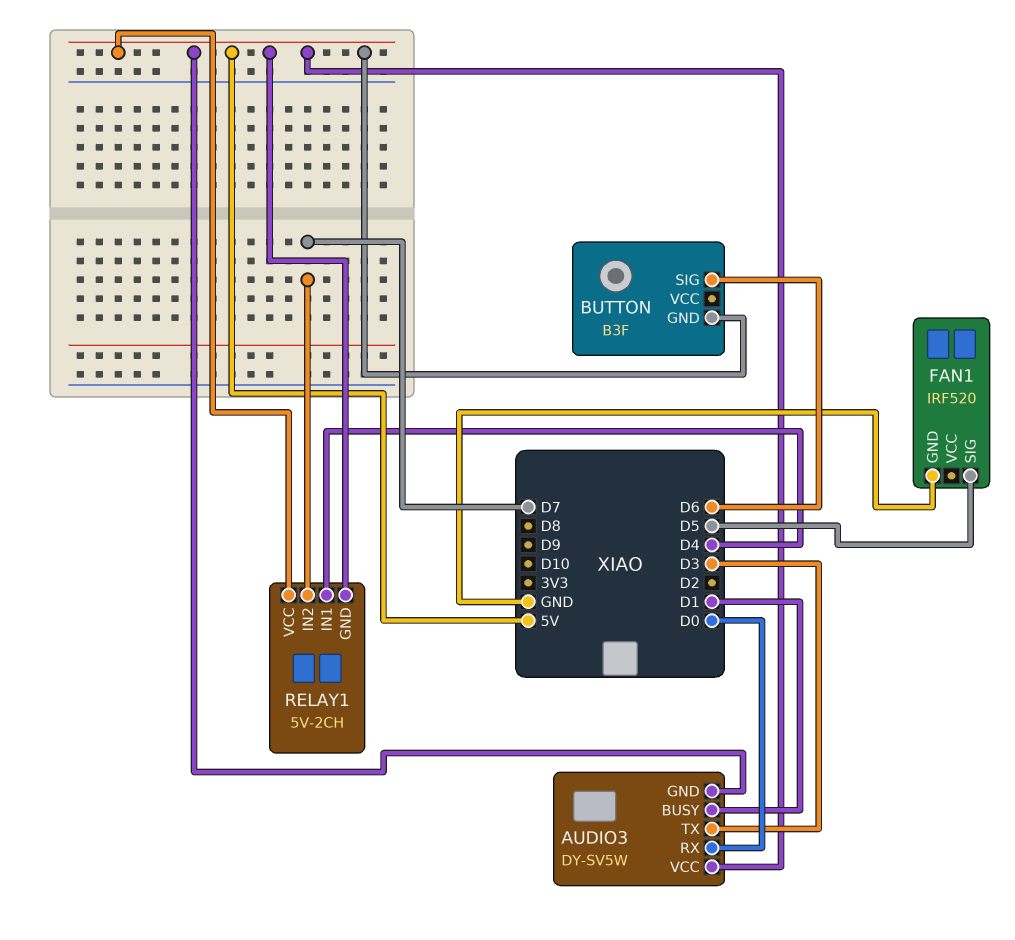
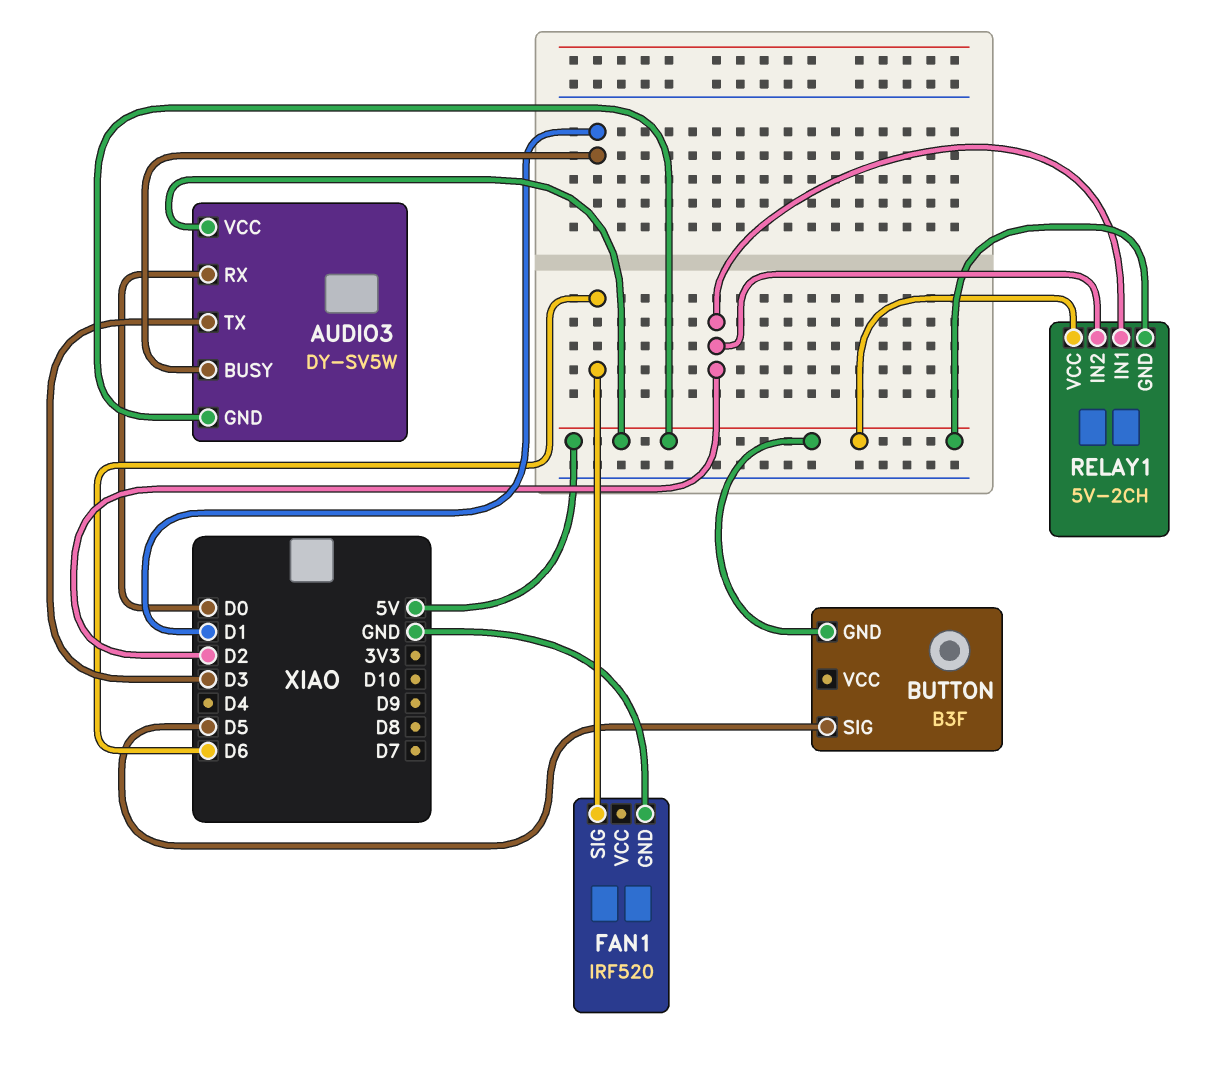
BUTTON pin SIG: D6 -> D5
FAN1 pin SIG: D5 -> D6
RELAY1 pin IN1: D4 -> D2
RELAY1 pin IN2: D7 -> D2

